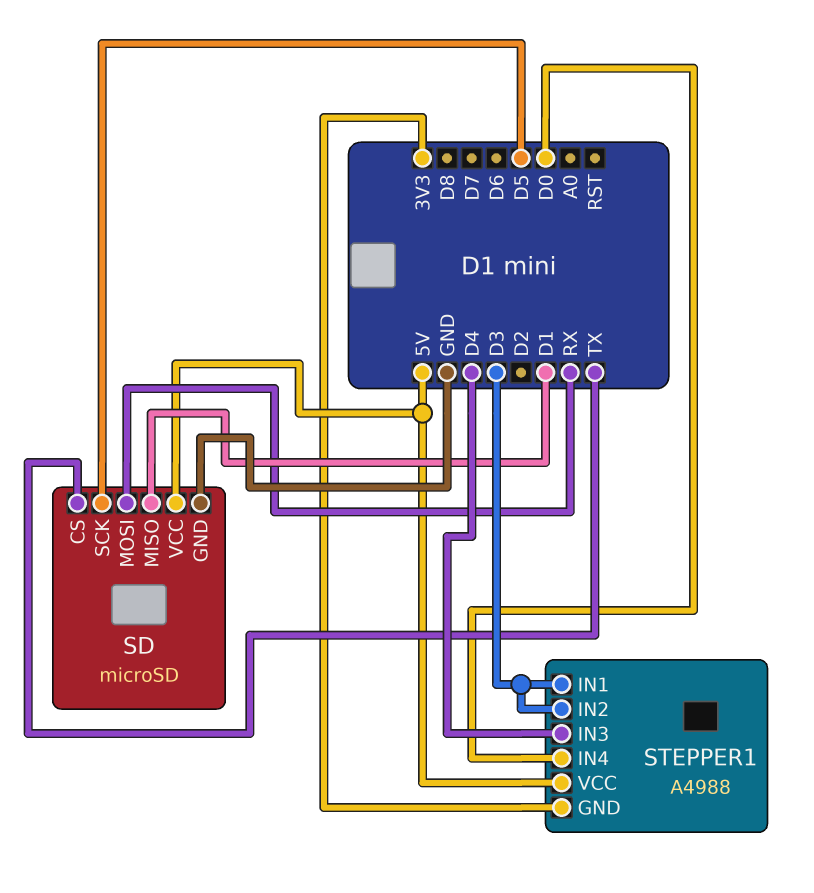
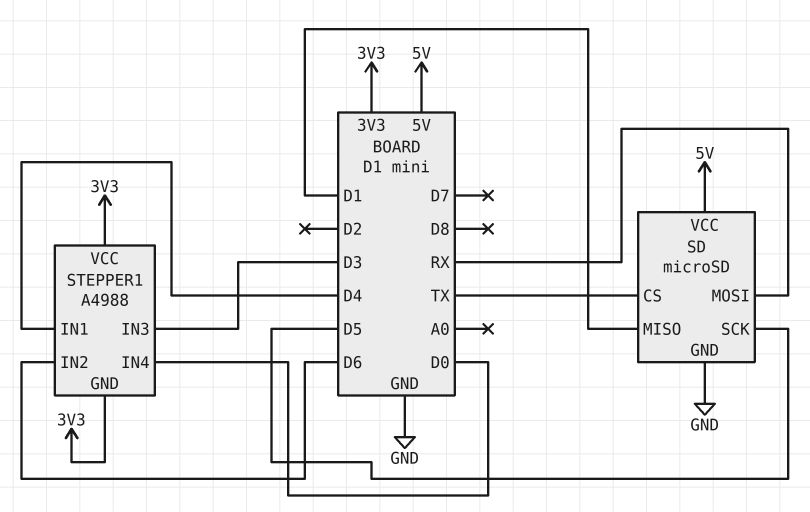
STEPPER1 pin IN1: D3 -> D4
STEPPER1 pin IN2: D3 -> D6
STEPPER1 pin IN3: D4 -> D3
STEPPER1 pin VCC: 5V -> 3V3

